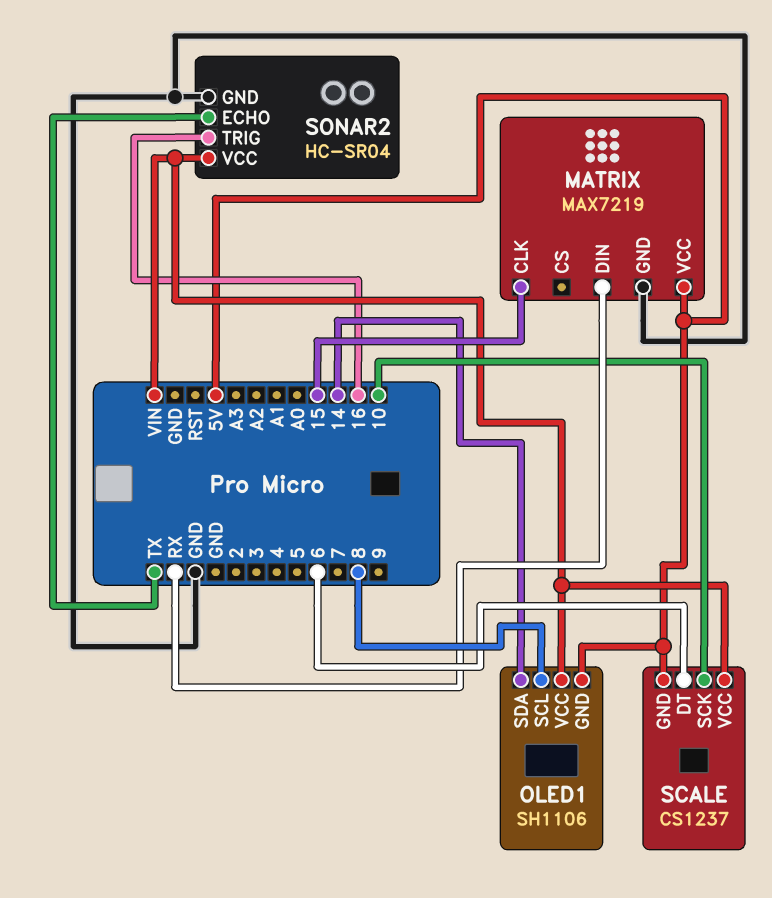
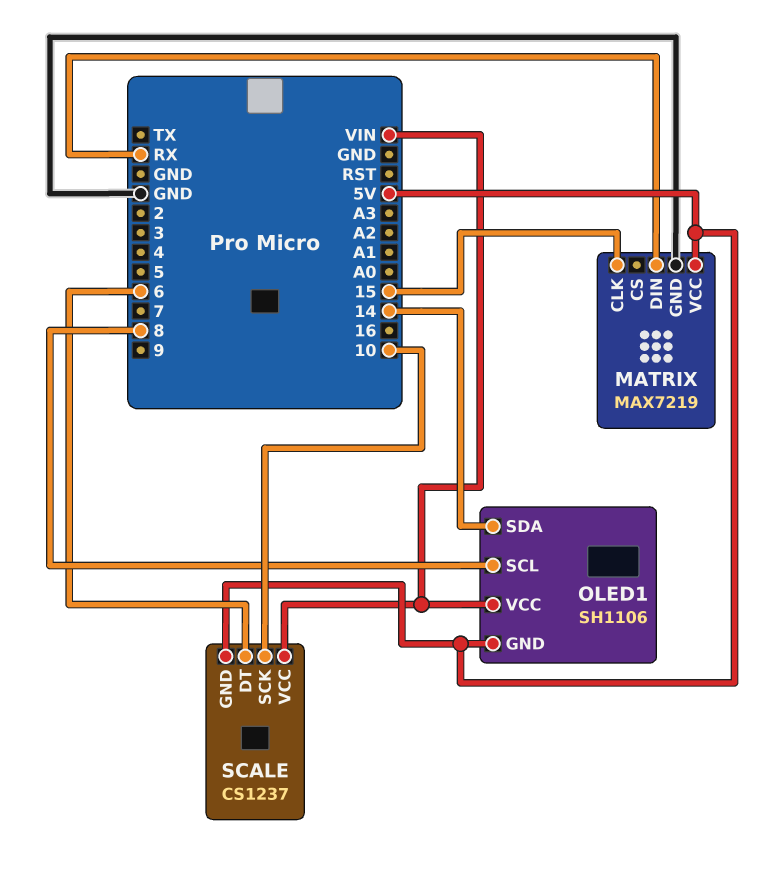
SONAR2: HC-SR04 -> none
SONAR2 pin ECHO: TX -> none
SONAR2 pin GND: GND -> none
SONAR2 pin TRIG: 16 -> none
SONAR2 pin VCC: VIN -> none

